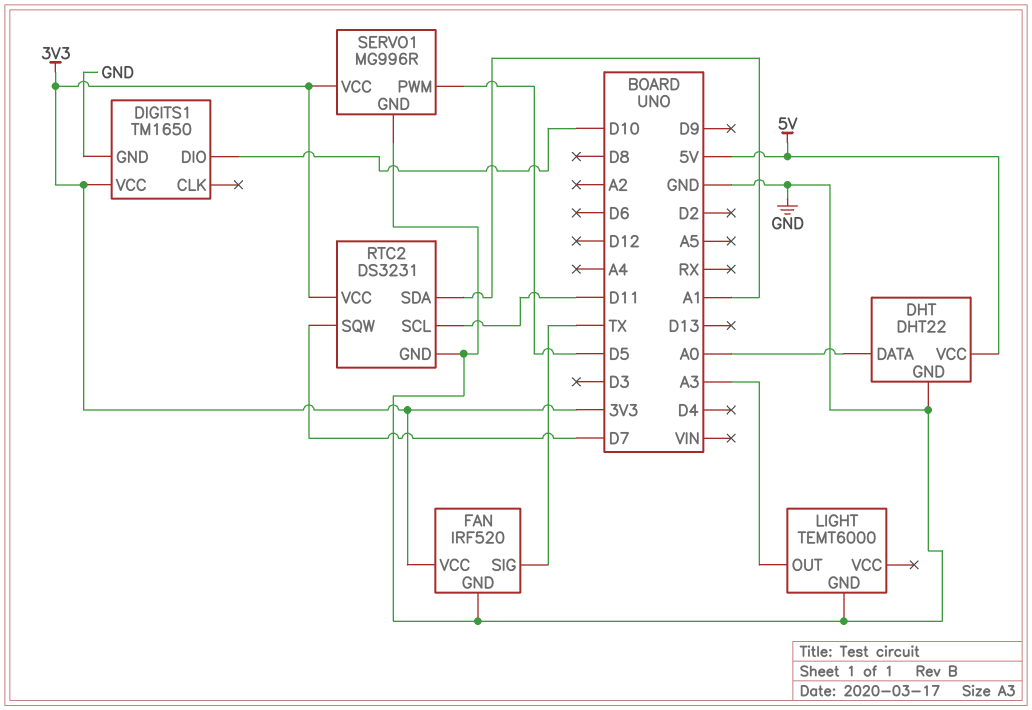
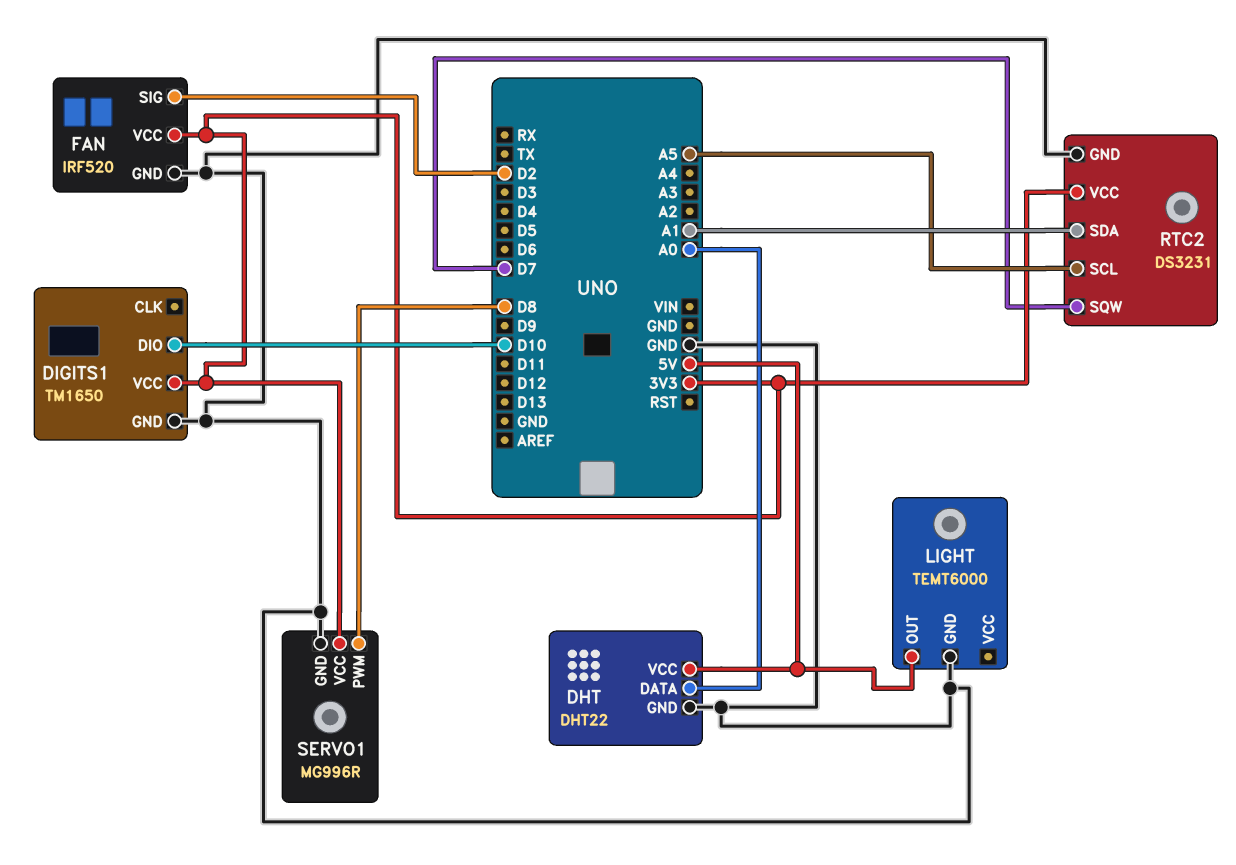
FAN pin SIG: TX -> D2
LIGHT pin OUT: A3 -> 5V
RTC2 pin SCL: D11 -> A5
SERVO1 pin PWM: D5 -> D8

